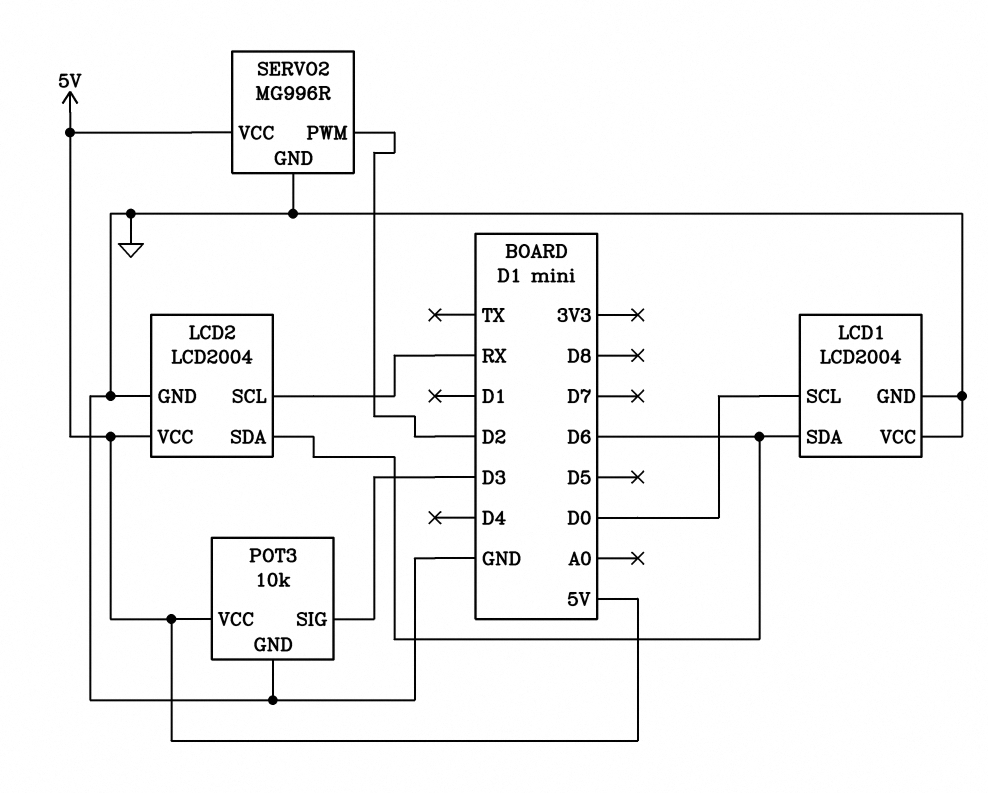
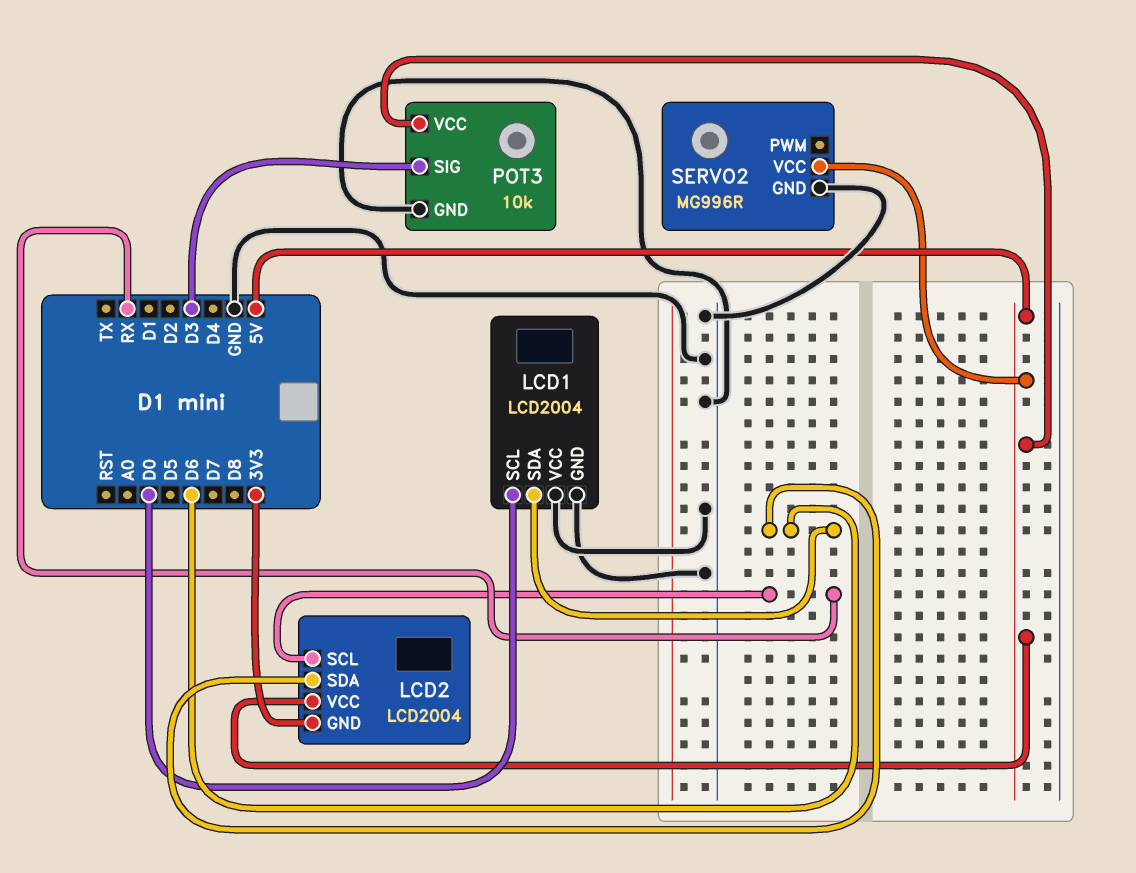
LCD2 pin GND: GND -> 3V3
SERVO2 pin PWM: D2 -> none

